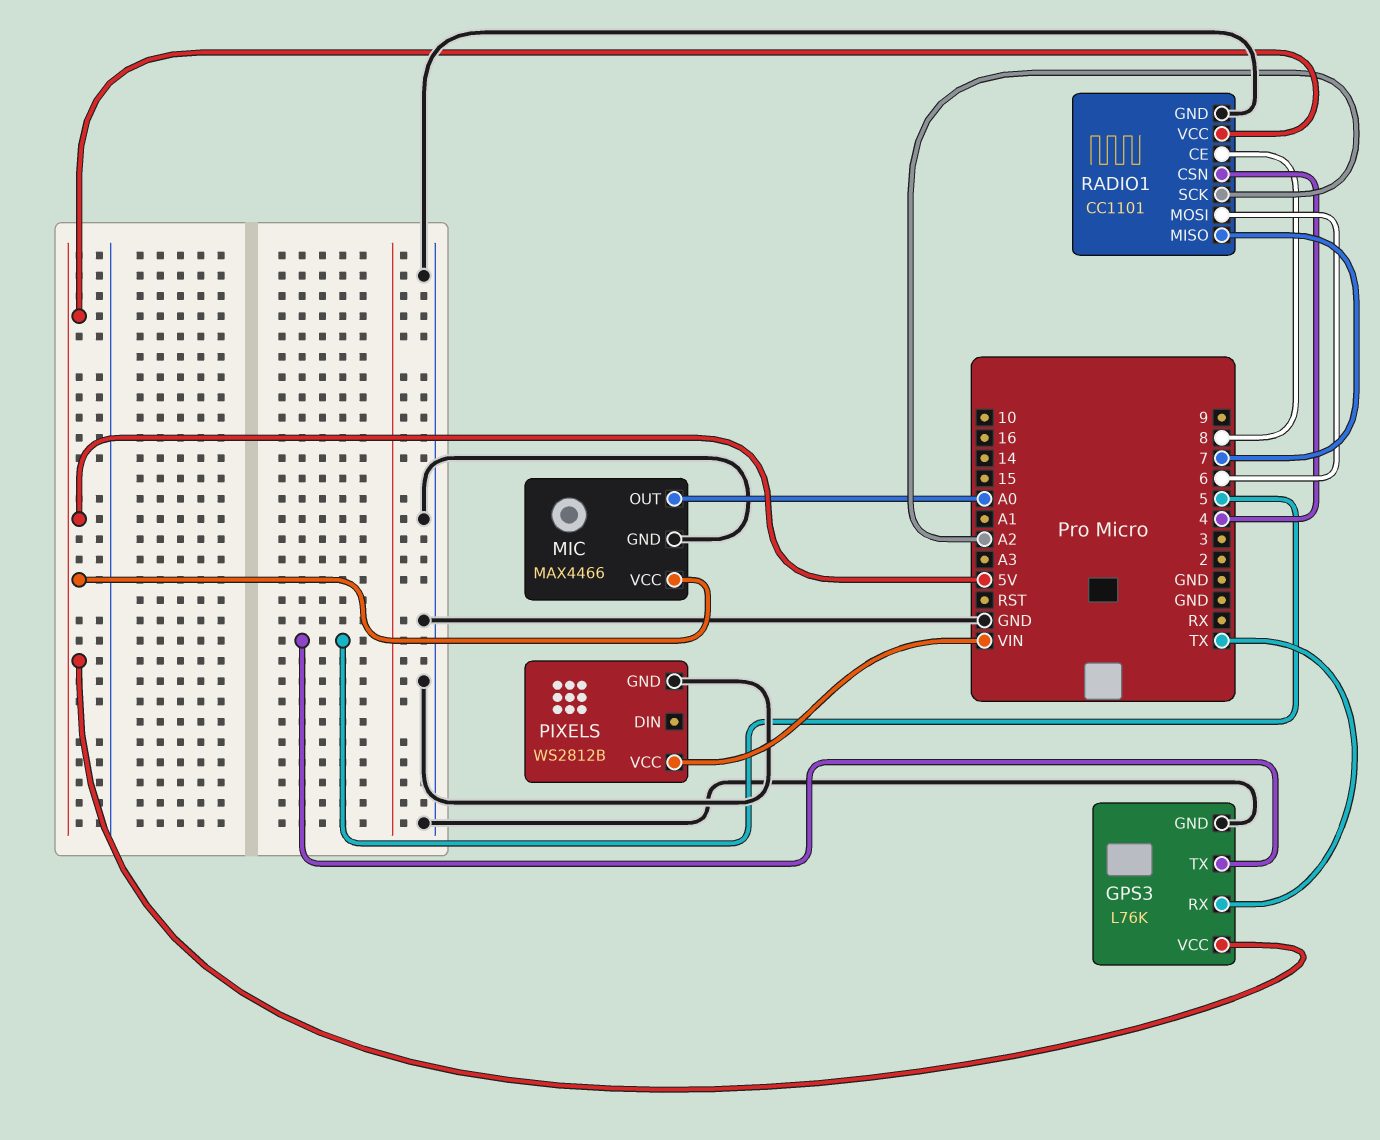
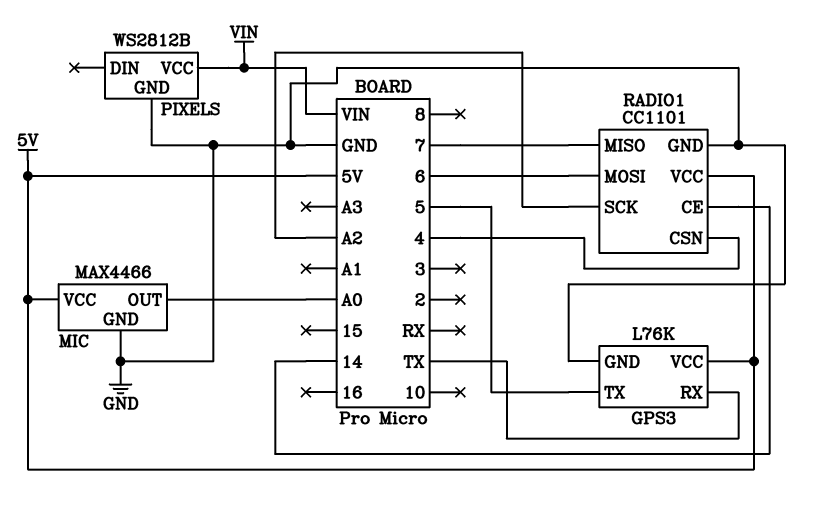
RADIO1 pin CE: 8 -> 14

